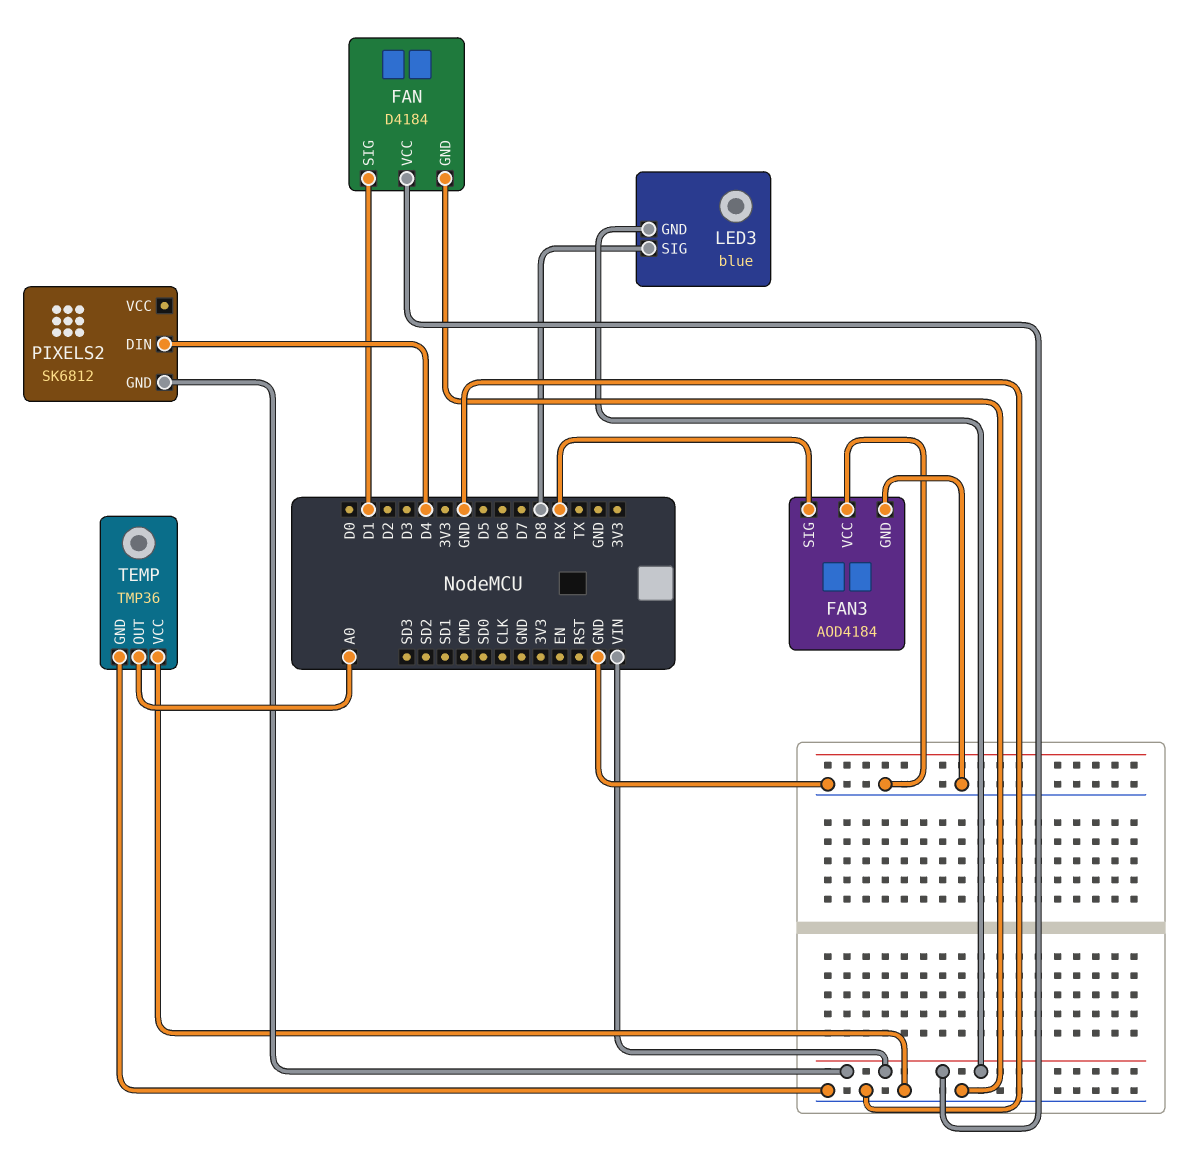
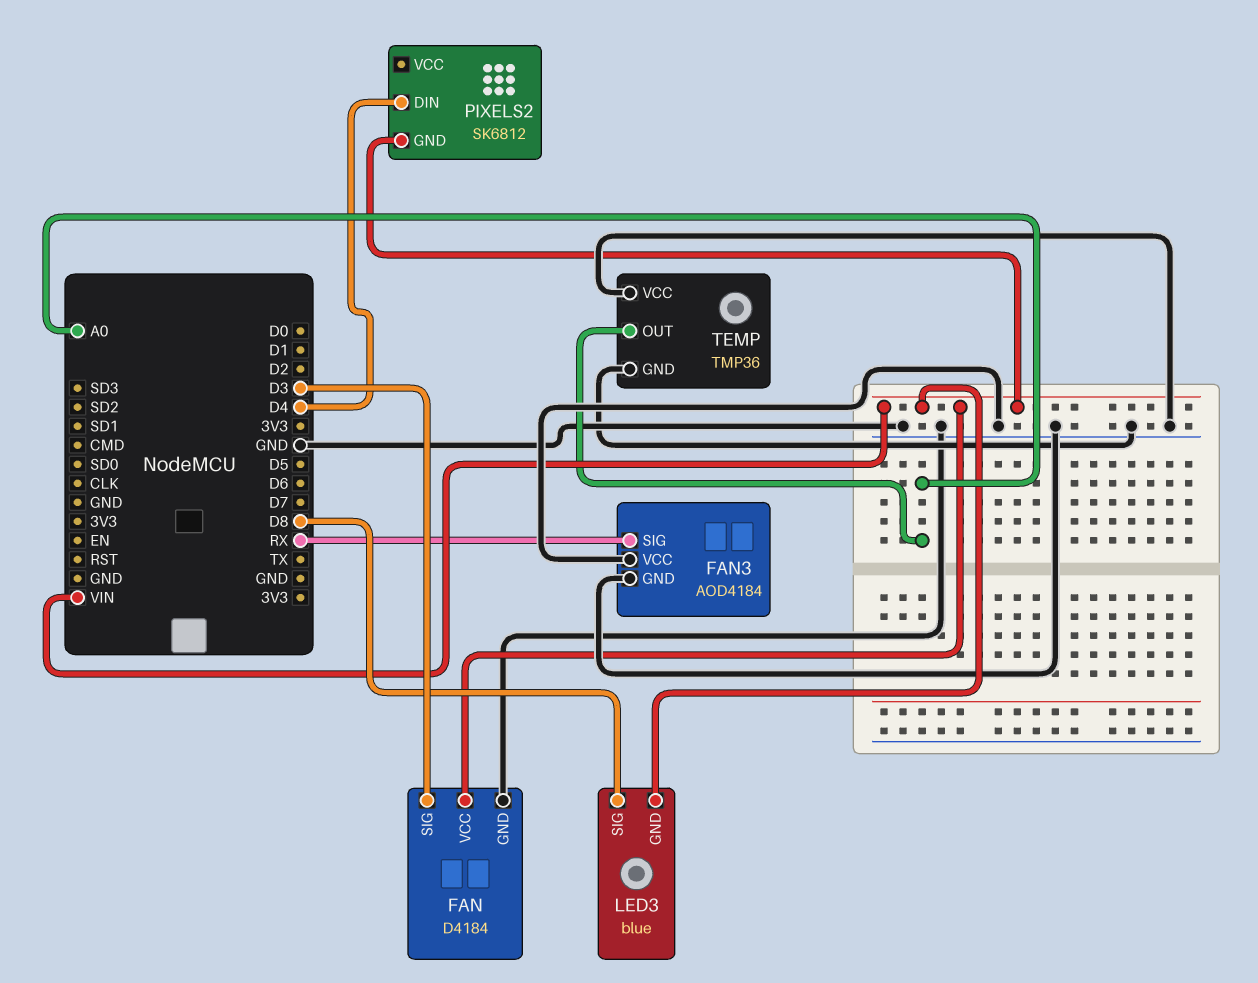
FAN pin SIG: D1 -> D3

